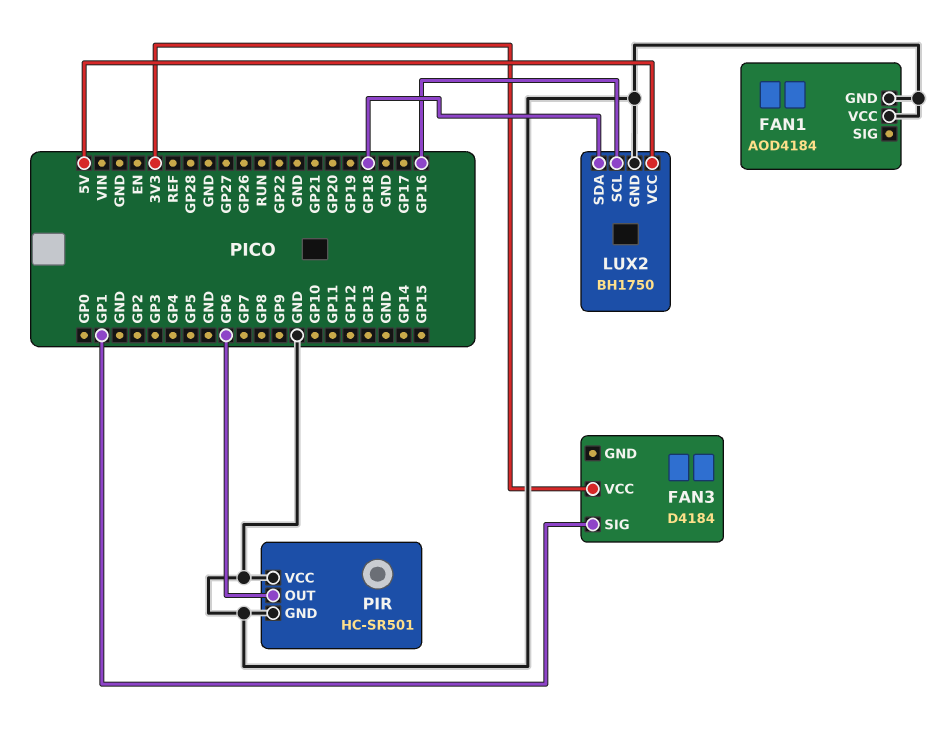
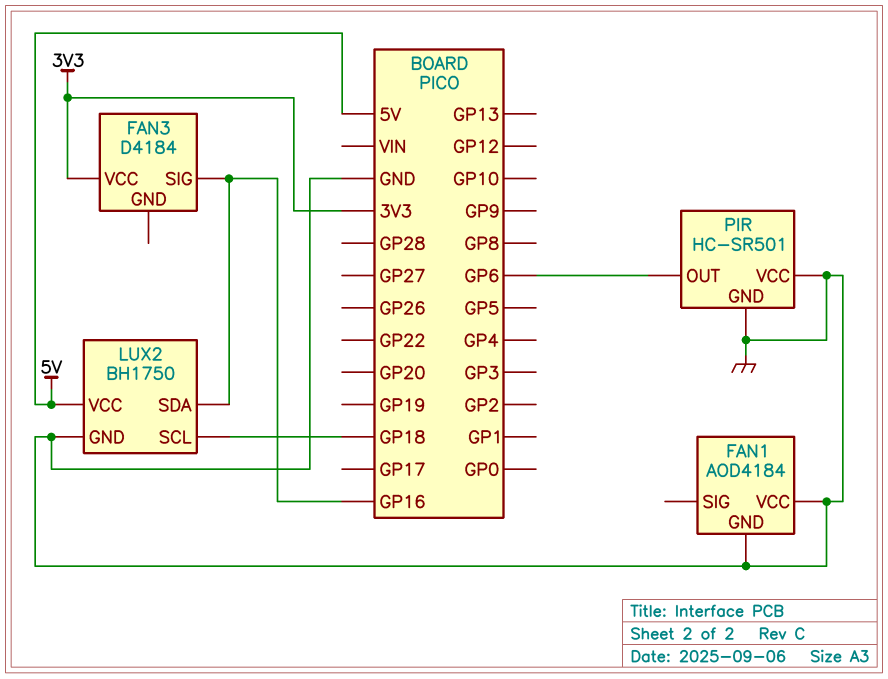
FAN3 pin SIG: GP1 -> GP16
LUX2 pin SCL: GP16 -> GP18
LUX2 pin SDA: GP18 -> GP16

